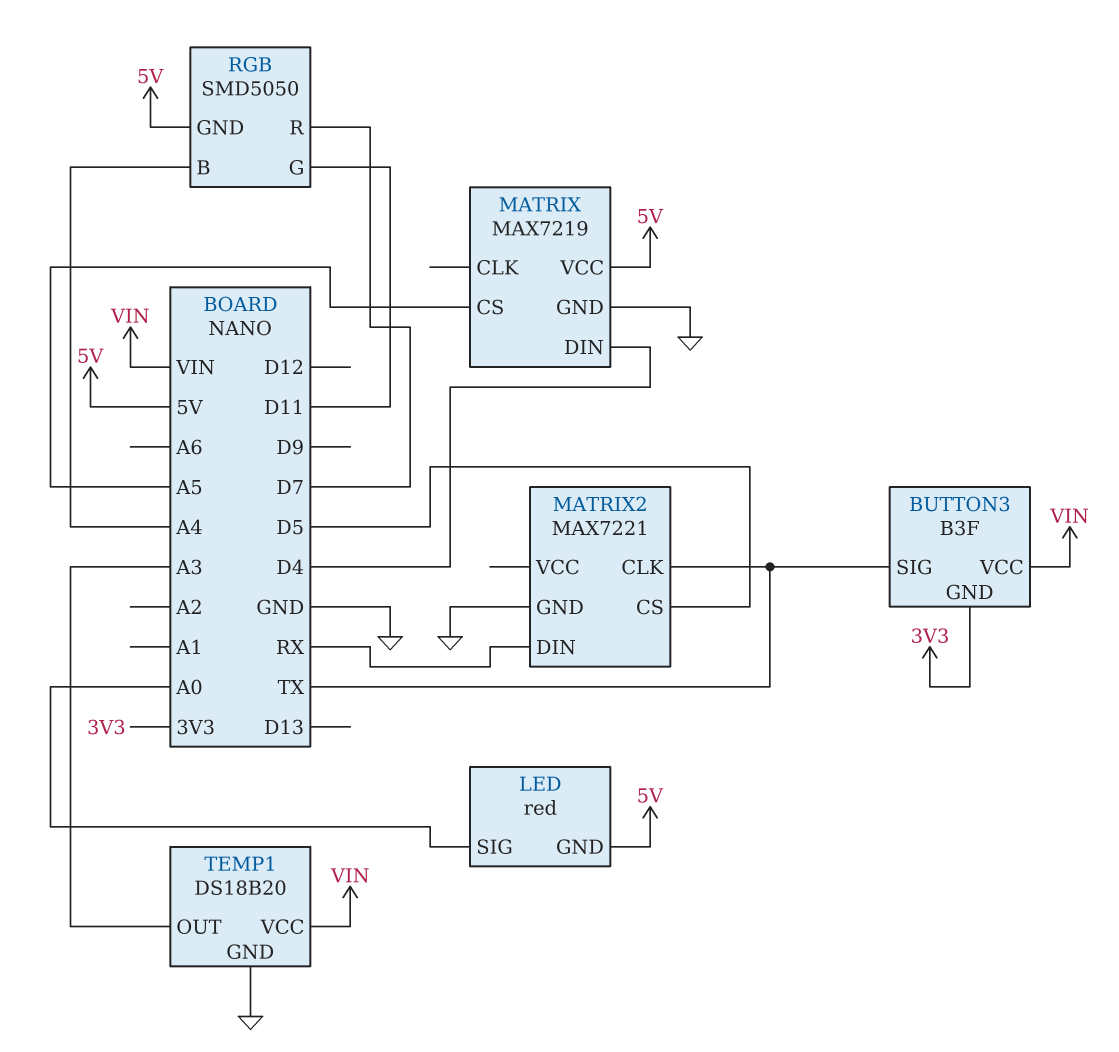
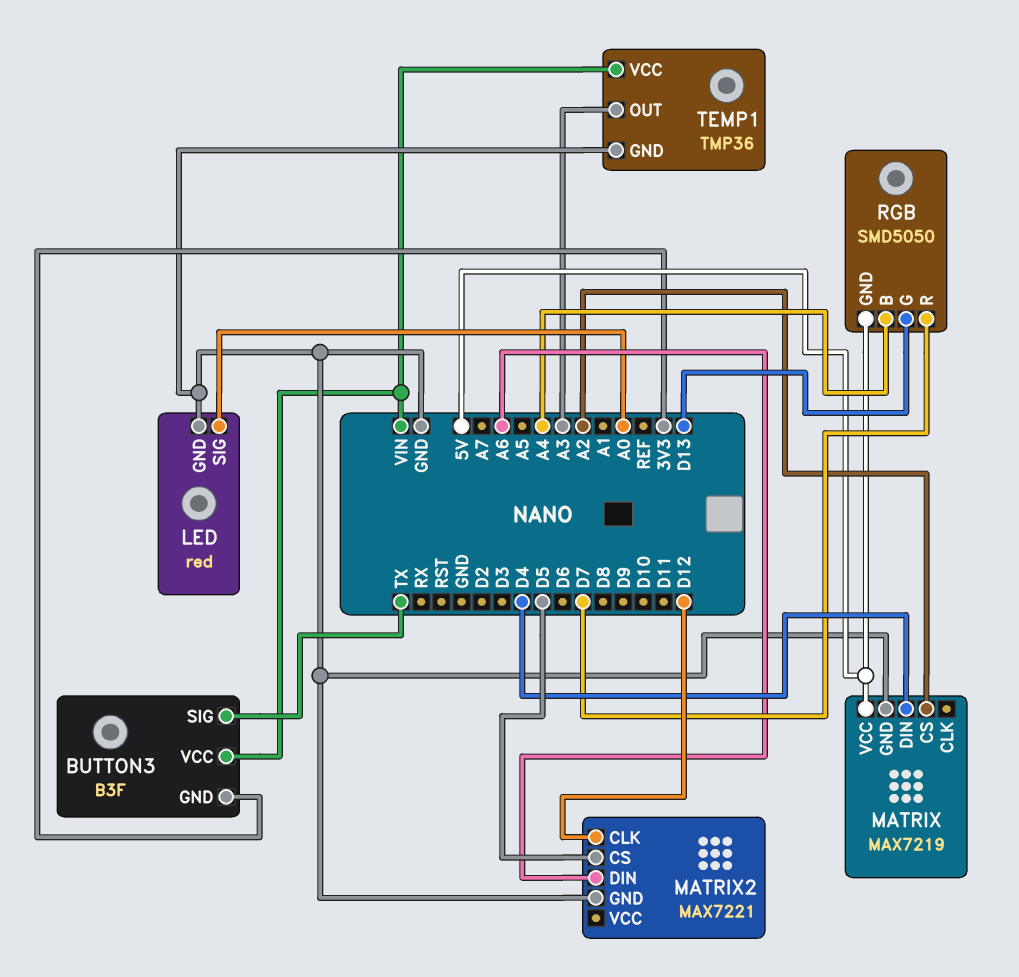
LED pin GND: 5V -> GND
MATRIX pin CS: A5 -> A2
MATRIX2 pin CLK: TX -> D12
MATRIX2 pin DIN: RX -> A6
RGB pin G: D11 -> D13
TEMP1: DS18B20 -> TMP36

